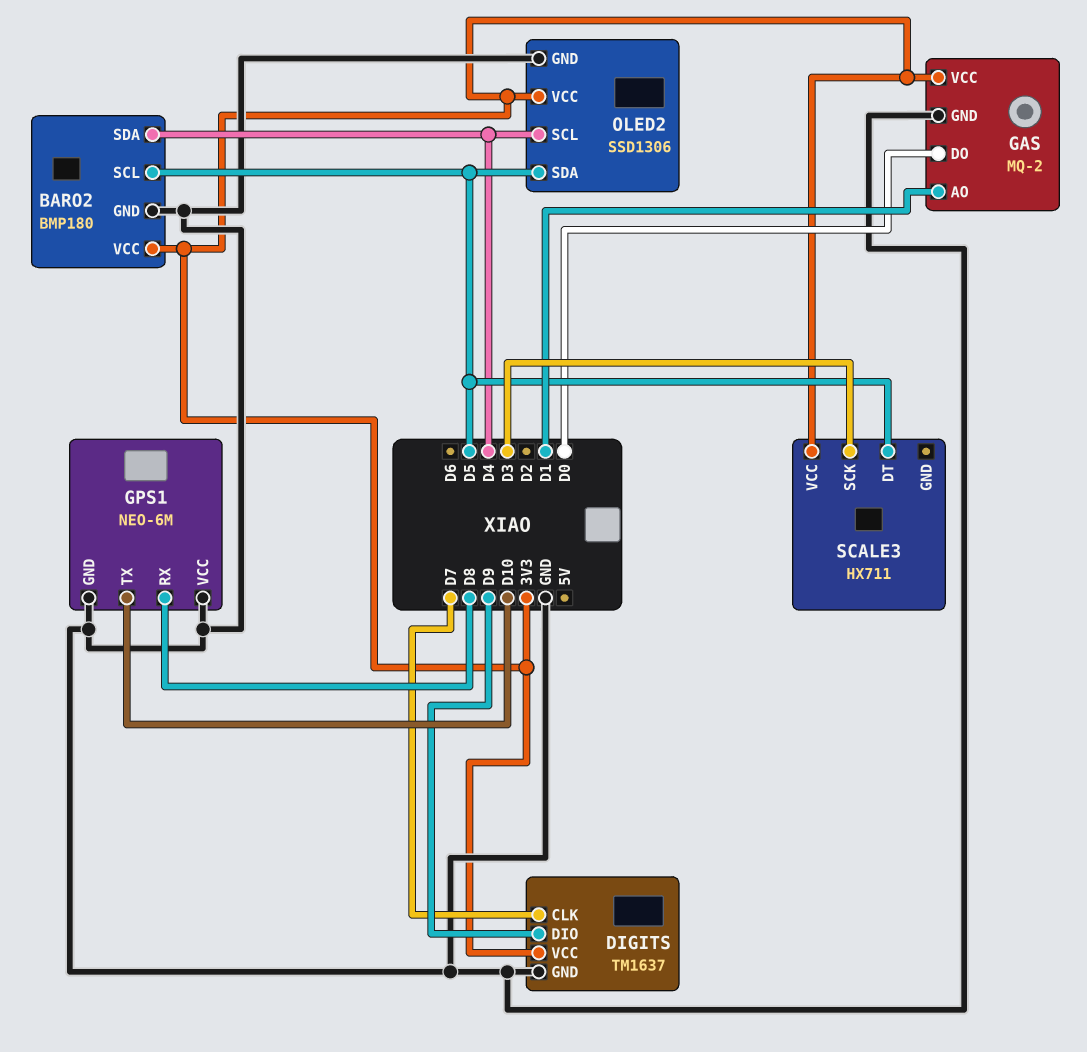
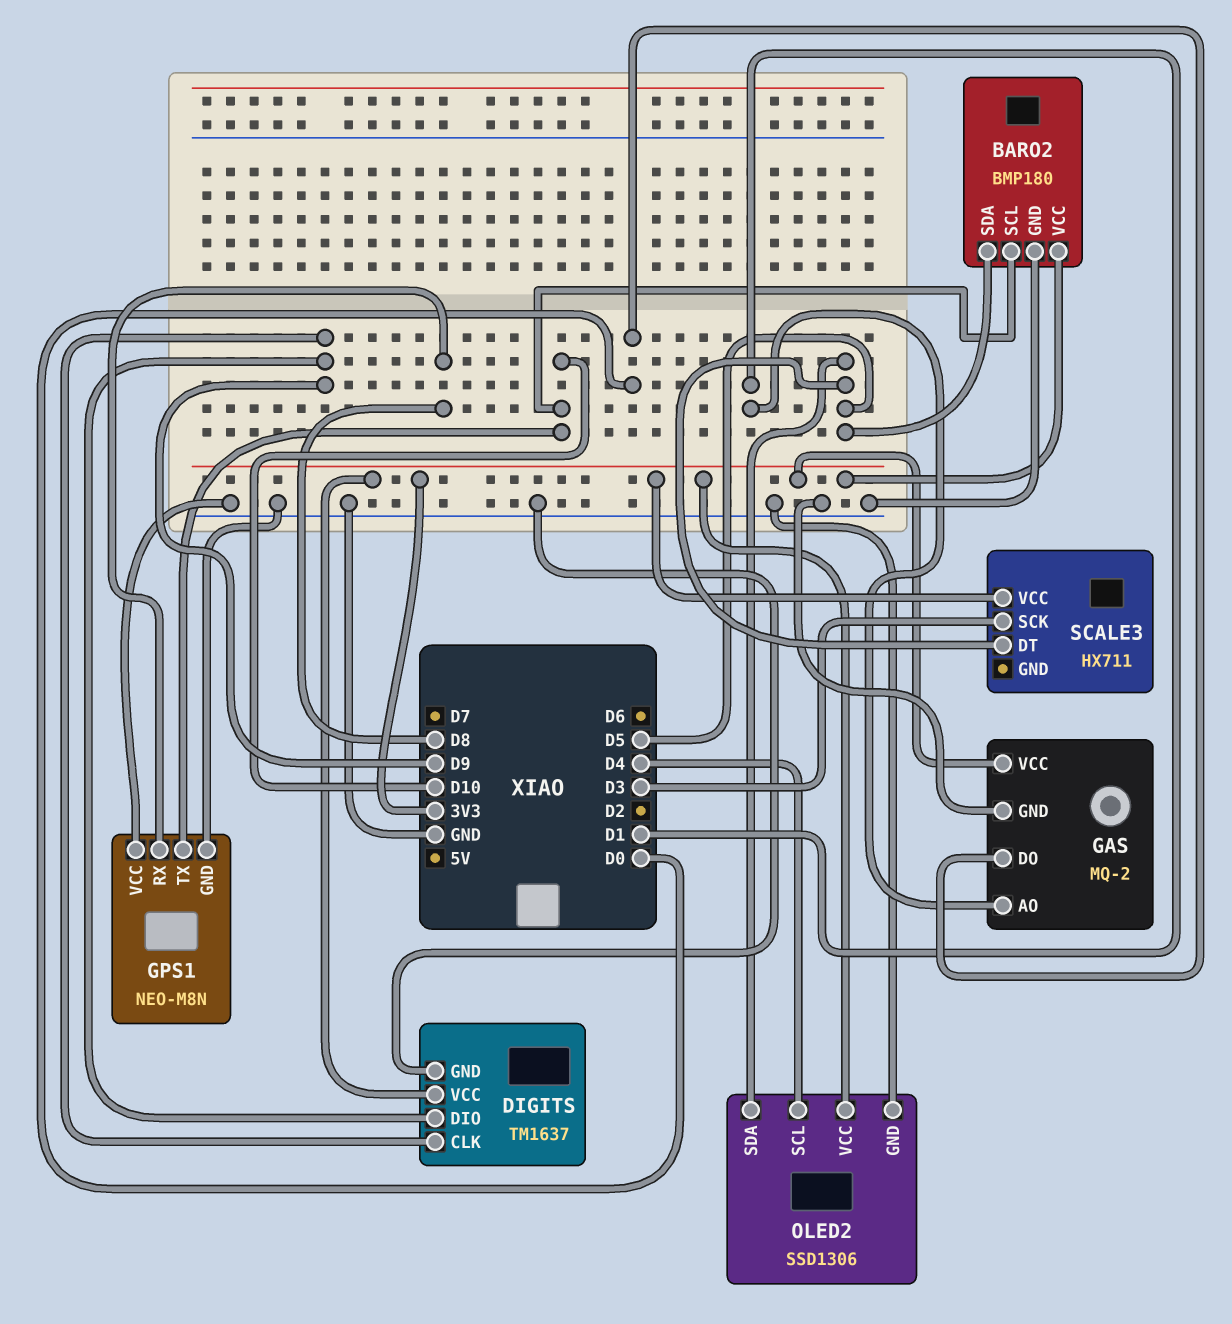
BARO2 pin SCL: D5 -> D10
BARO2 pin SDA: D4 -> D5
DIGITS pin CLK: D7 -> D9
GPS1: NEO-6M -> NEO-M8N

